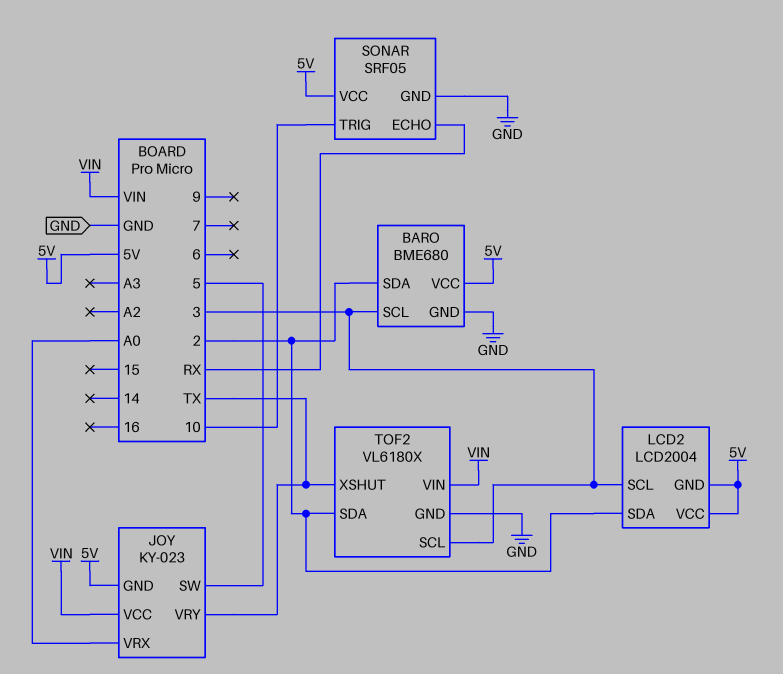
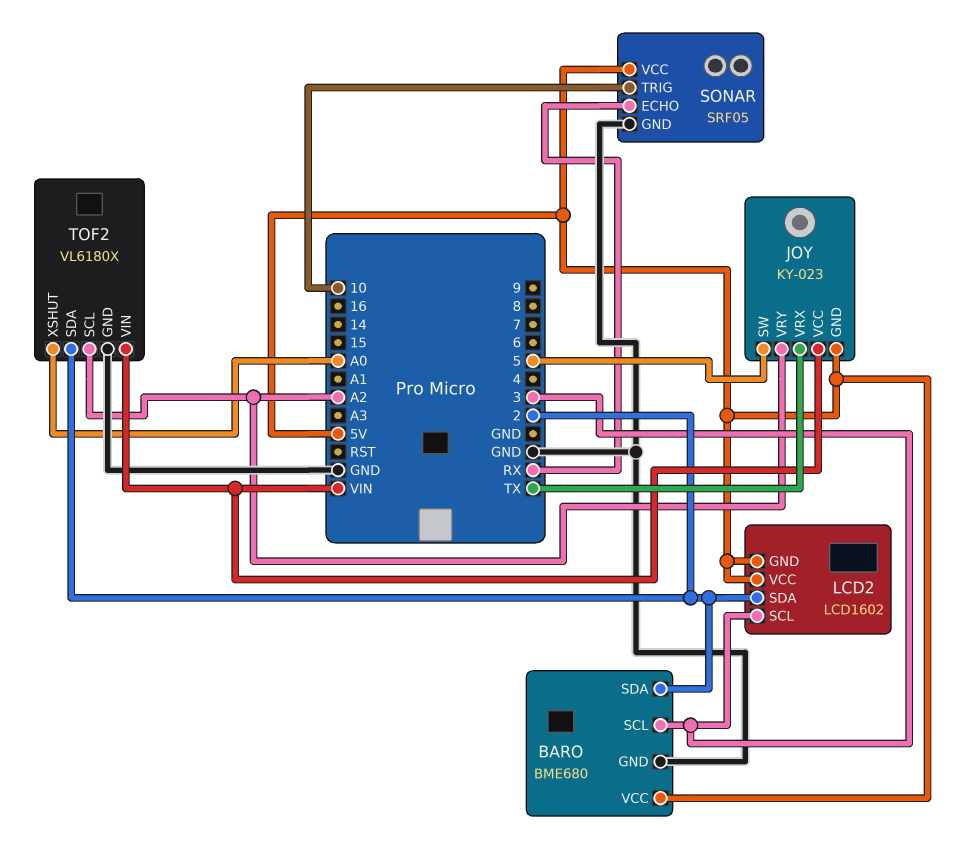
JOY pin VRX: A0 -> TX
JOY pin VRY: TX -> A2
LCD2: LCD2004 -> LCD1602
TOF2 pin SCL: 3 -> A2
TOF2 pin XSHUT: TX -> A0

